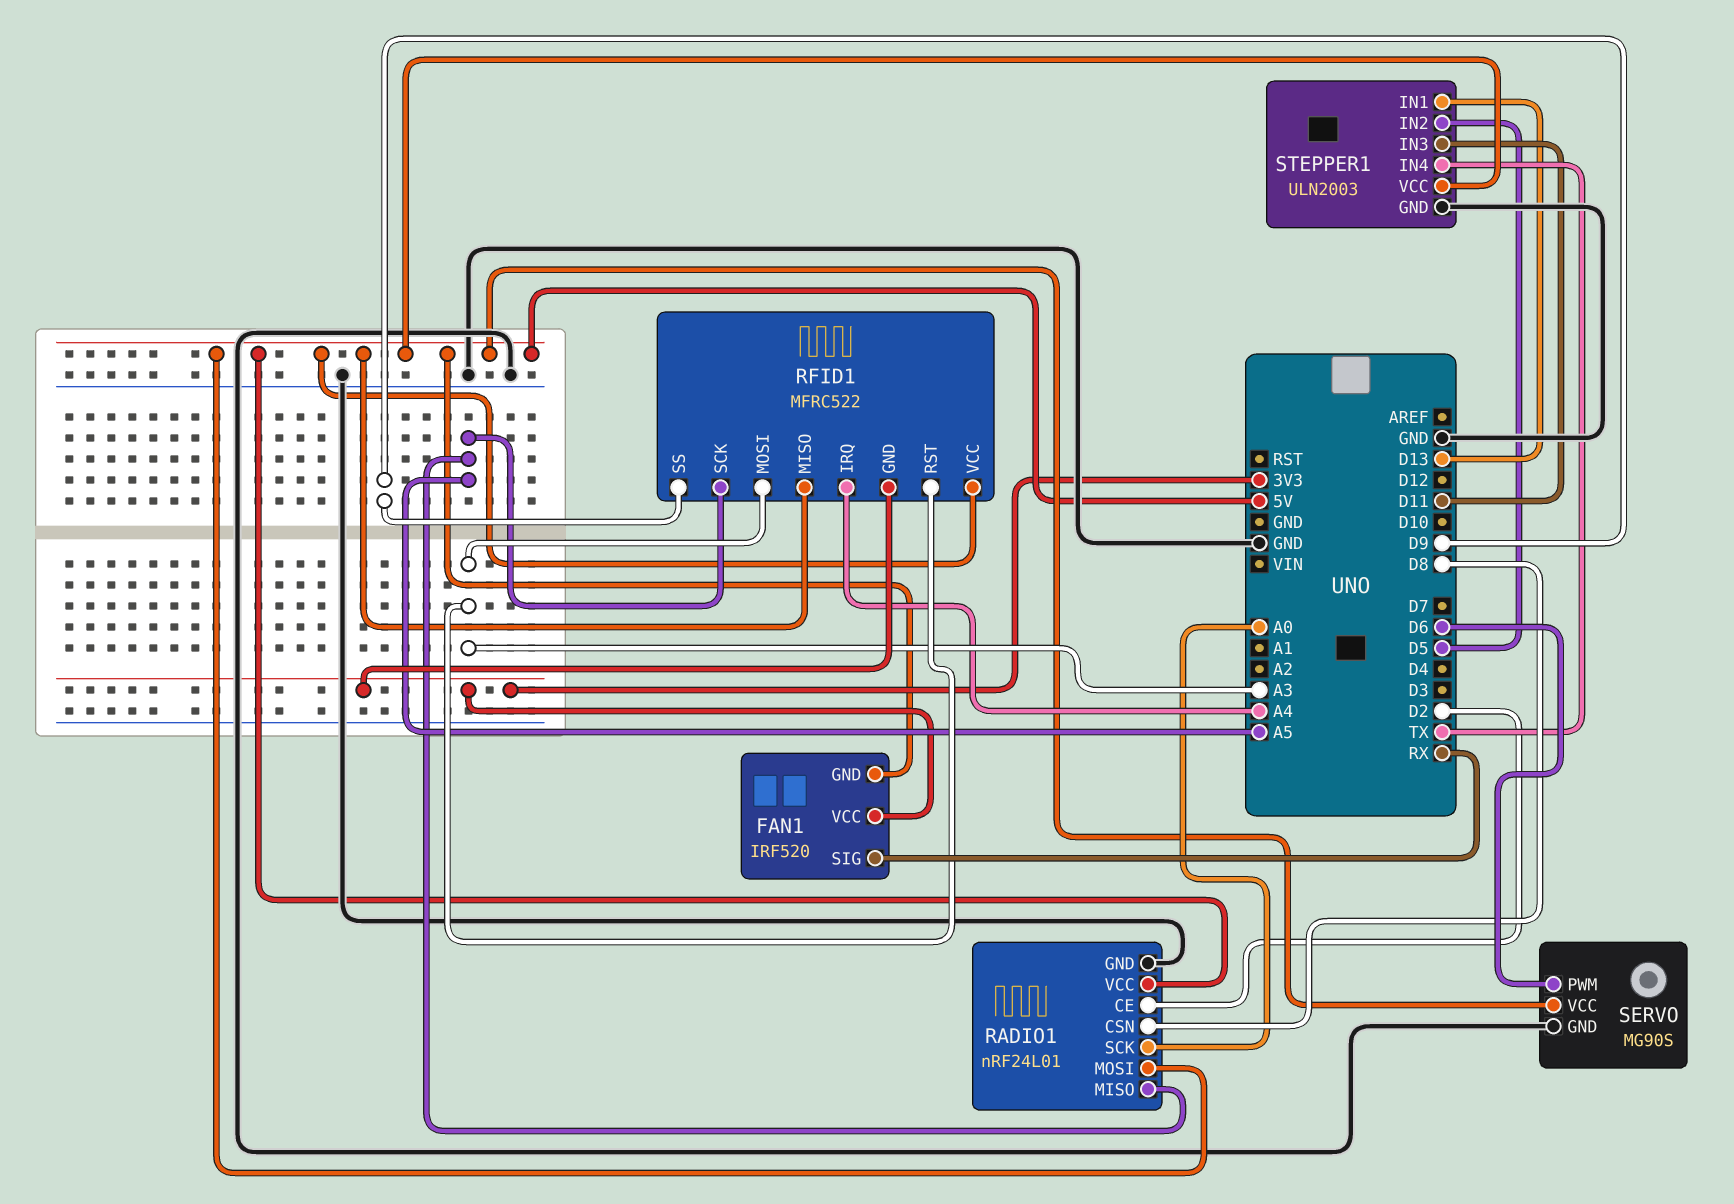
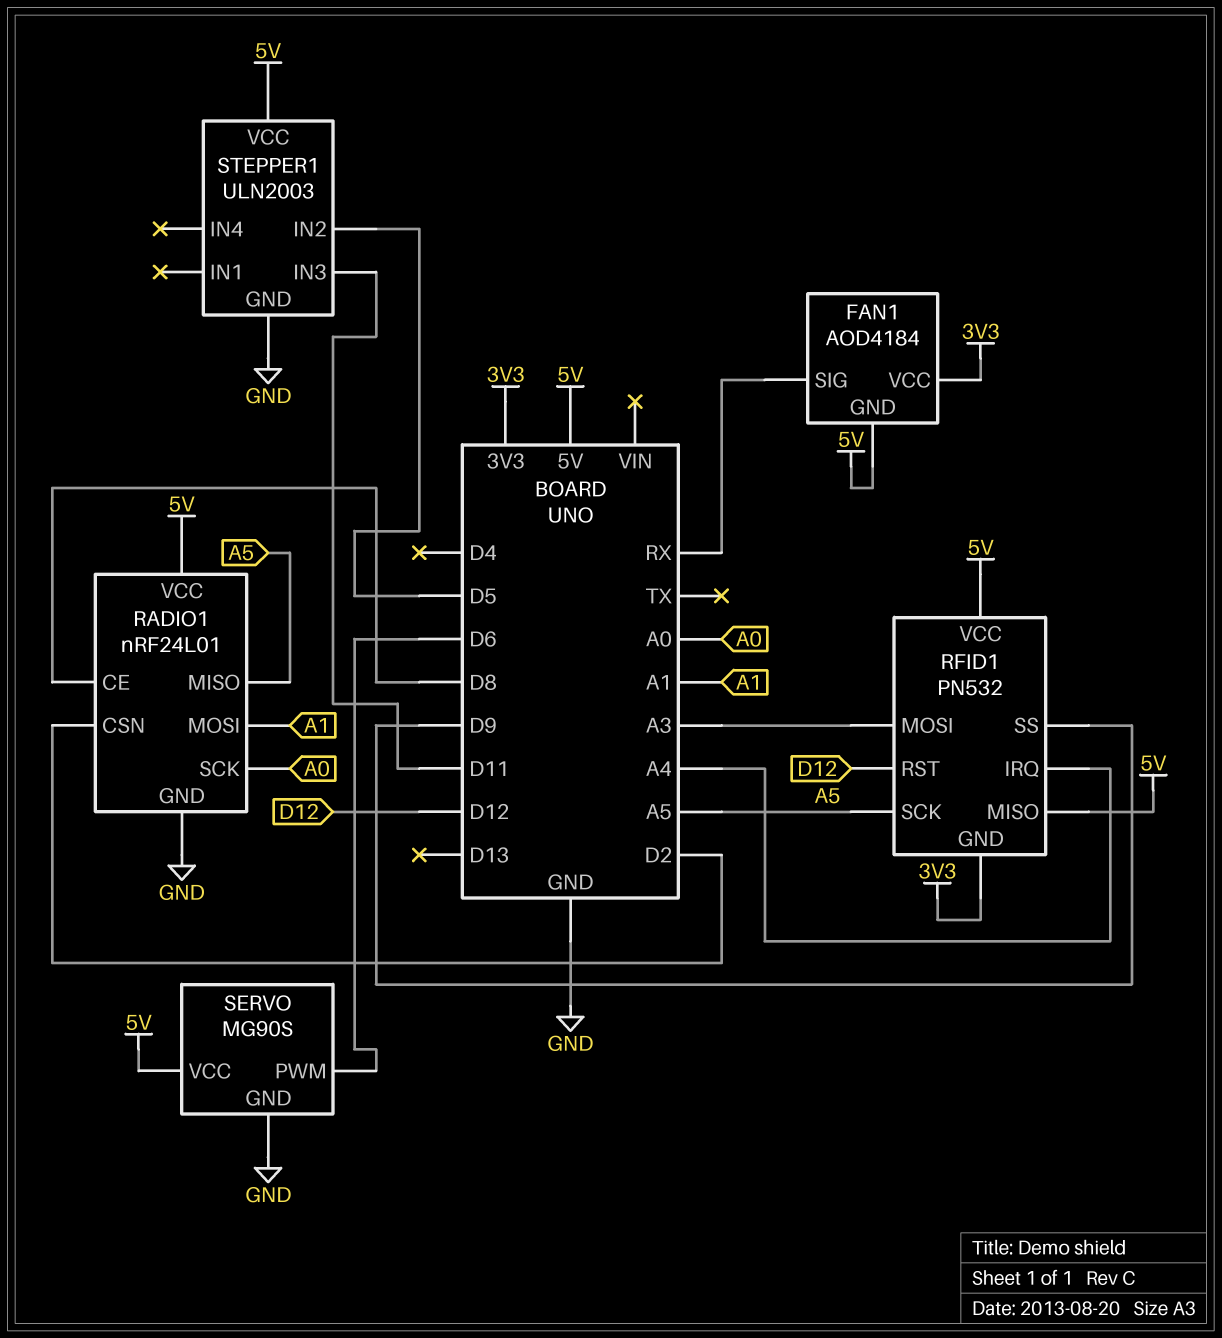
FAN1: IRF520 -> AOD4184
RADIO1 pin CE: D2 -> D8
RADIO1 pin CSN: D8 -> D2
RADIO1 pin MOSI: 5V -> A1
RFID1: MFRC522 -> PN532
RFID1 pin RST: A3 -> D12
STEPPER1 pin IN1: D13 -> none
STEPPER1 pin IN4: TX -> none

